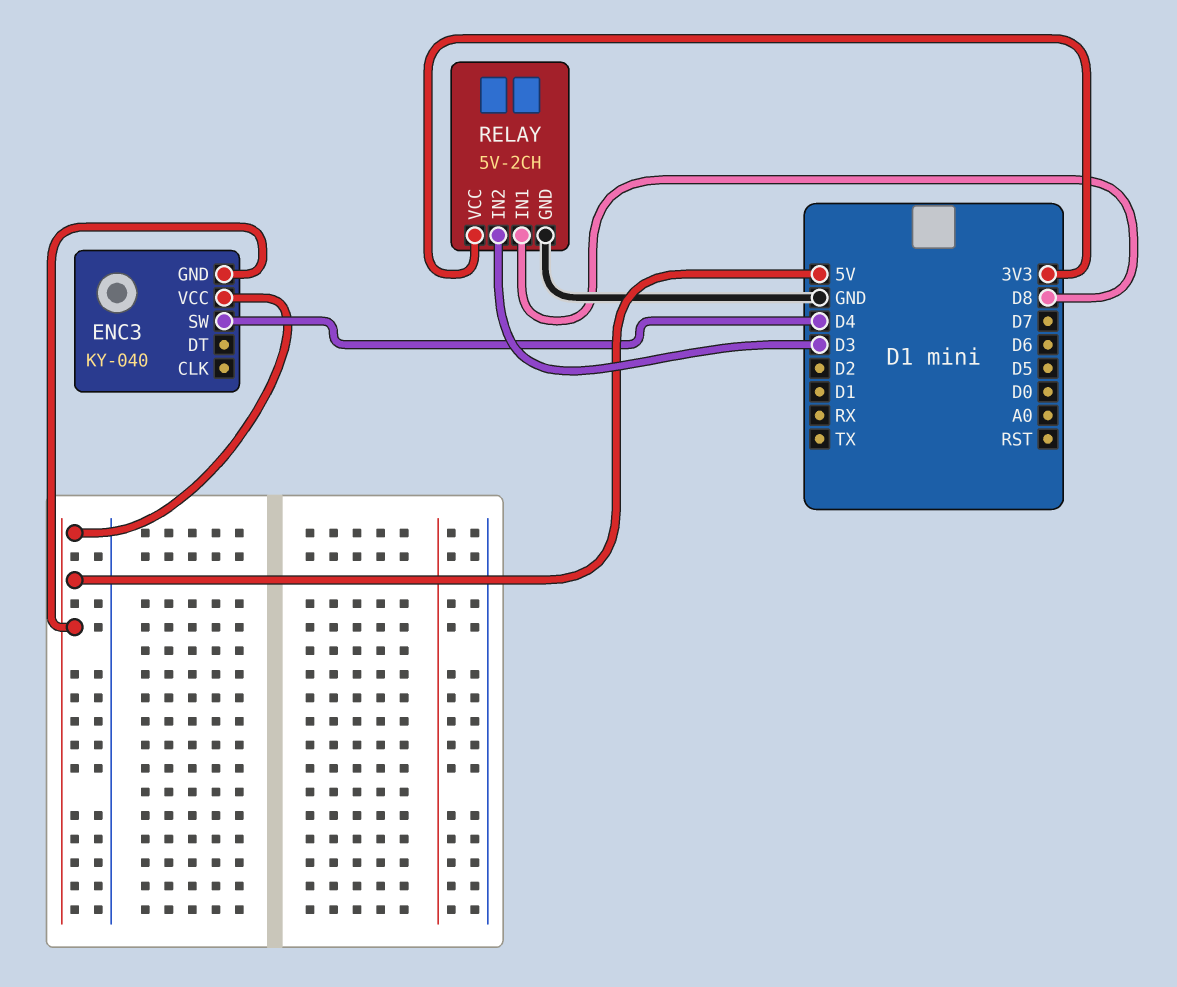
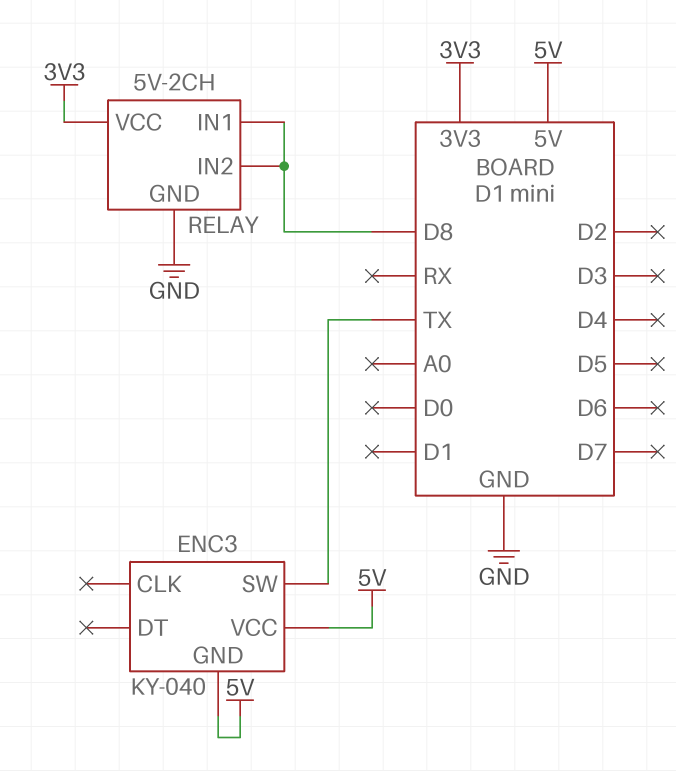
ENC3 pin SW: D4 -> TX
RELAY pin IN2: D3 -> D8

